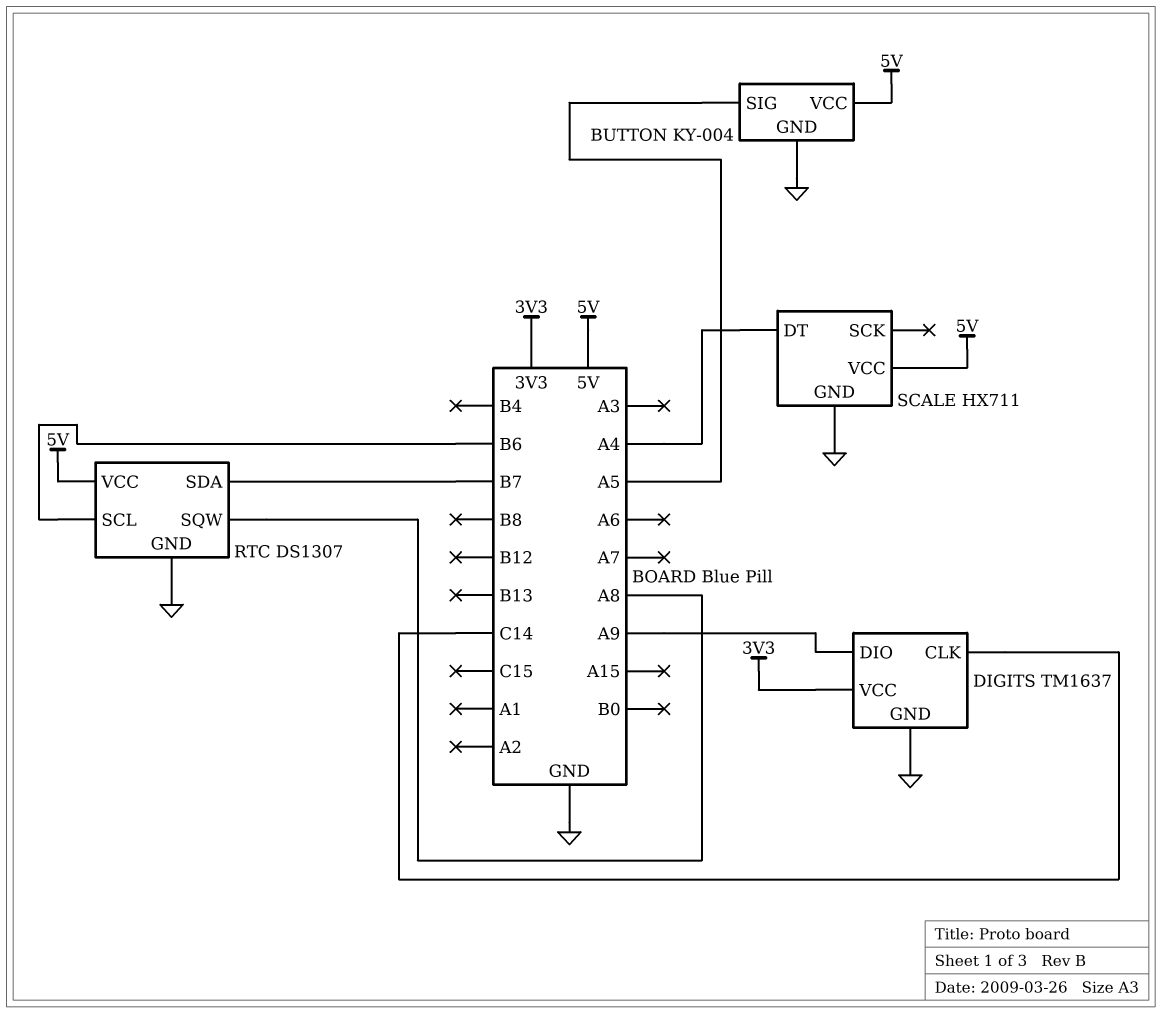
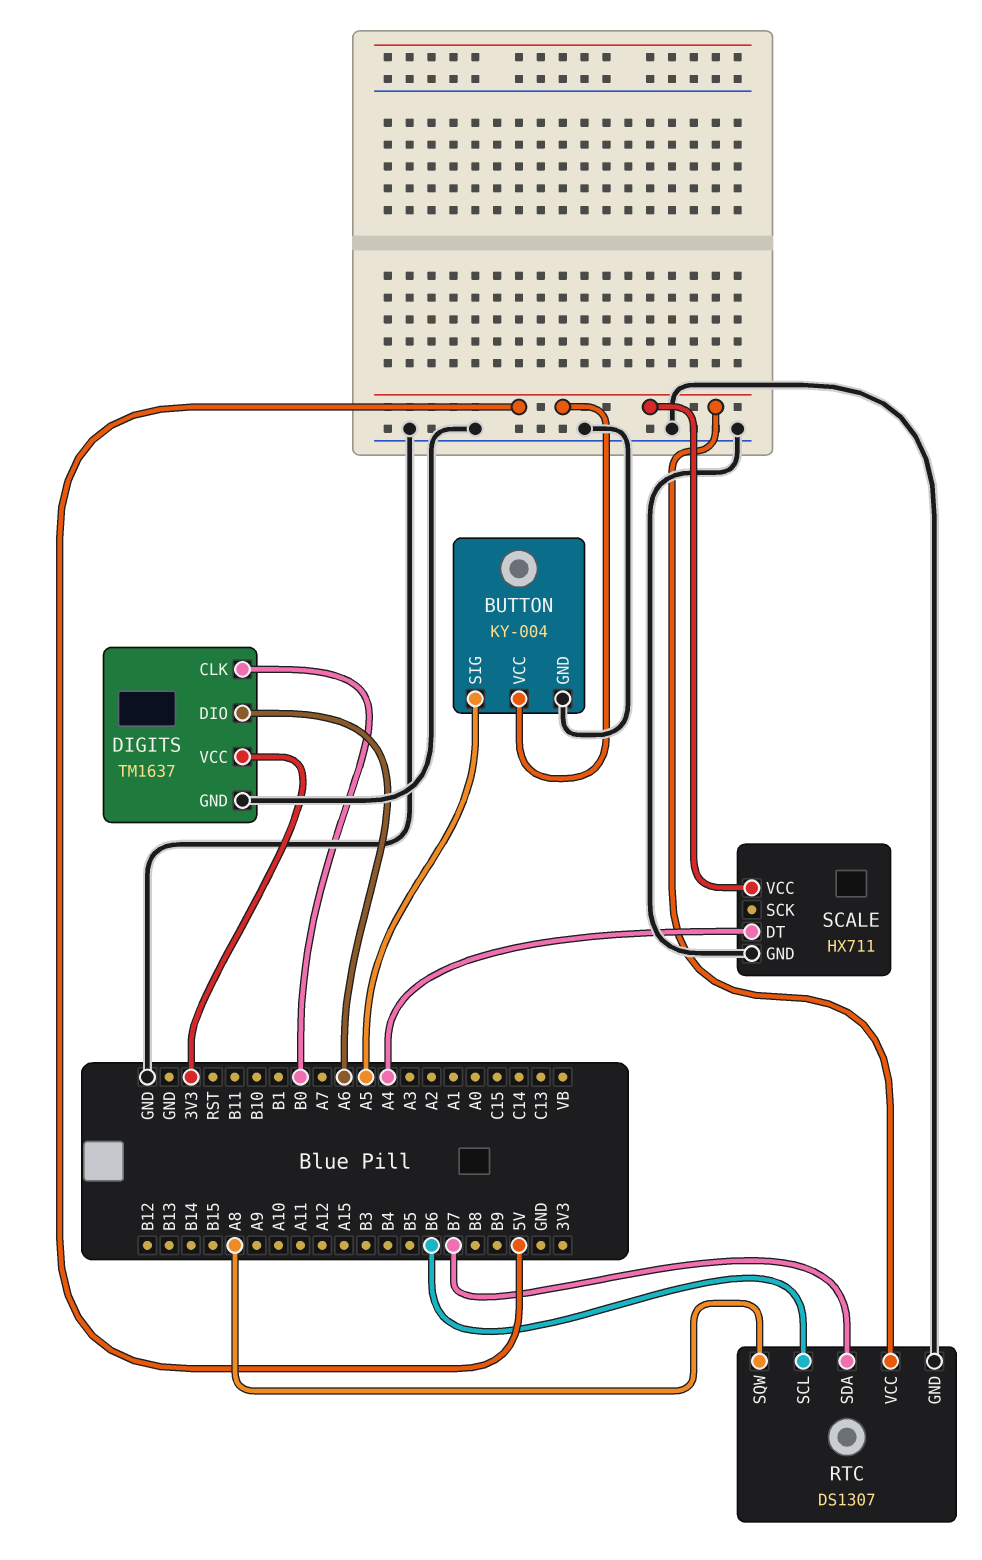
DIGITS pin CLK: C14 -> B0
DIGITS pin DIO: A9 -> A6

